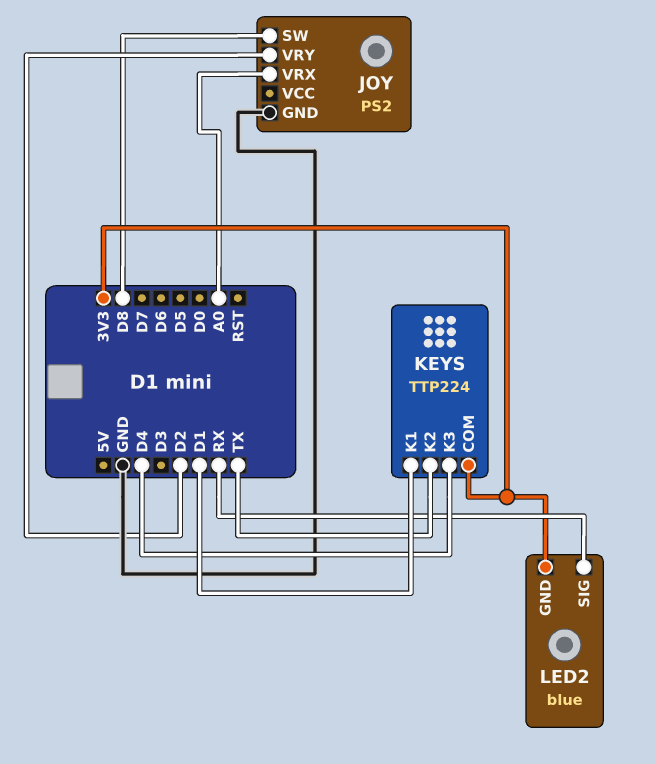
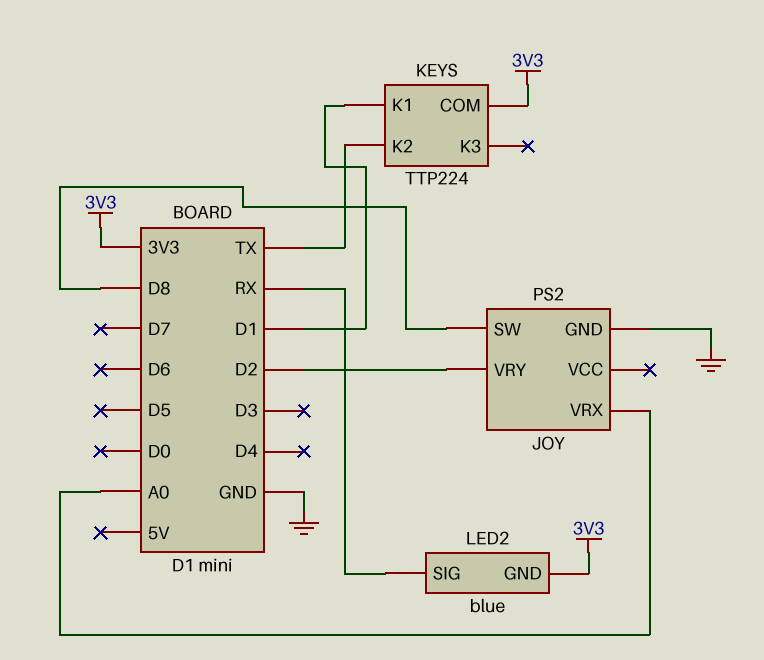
KEYS pin K3: D4 -> none

